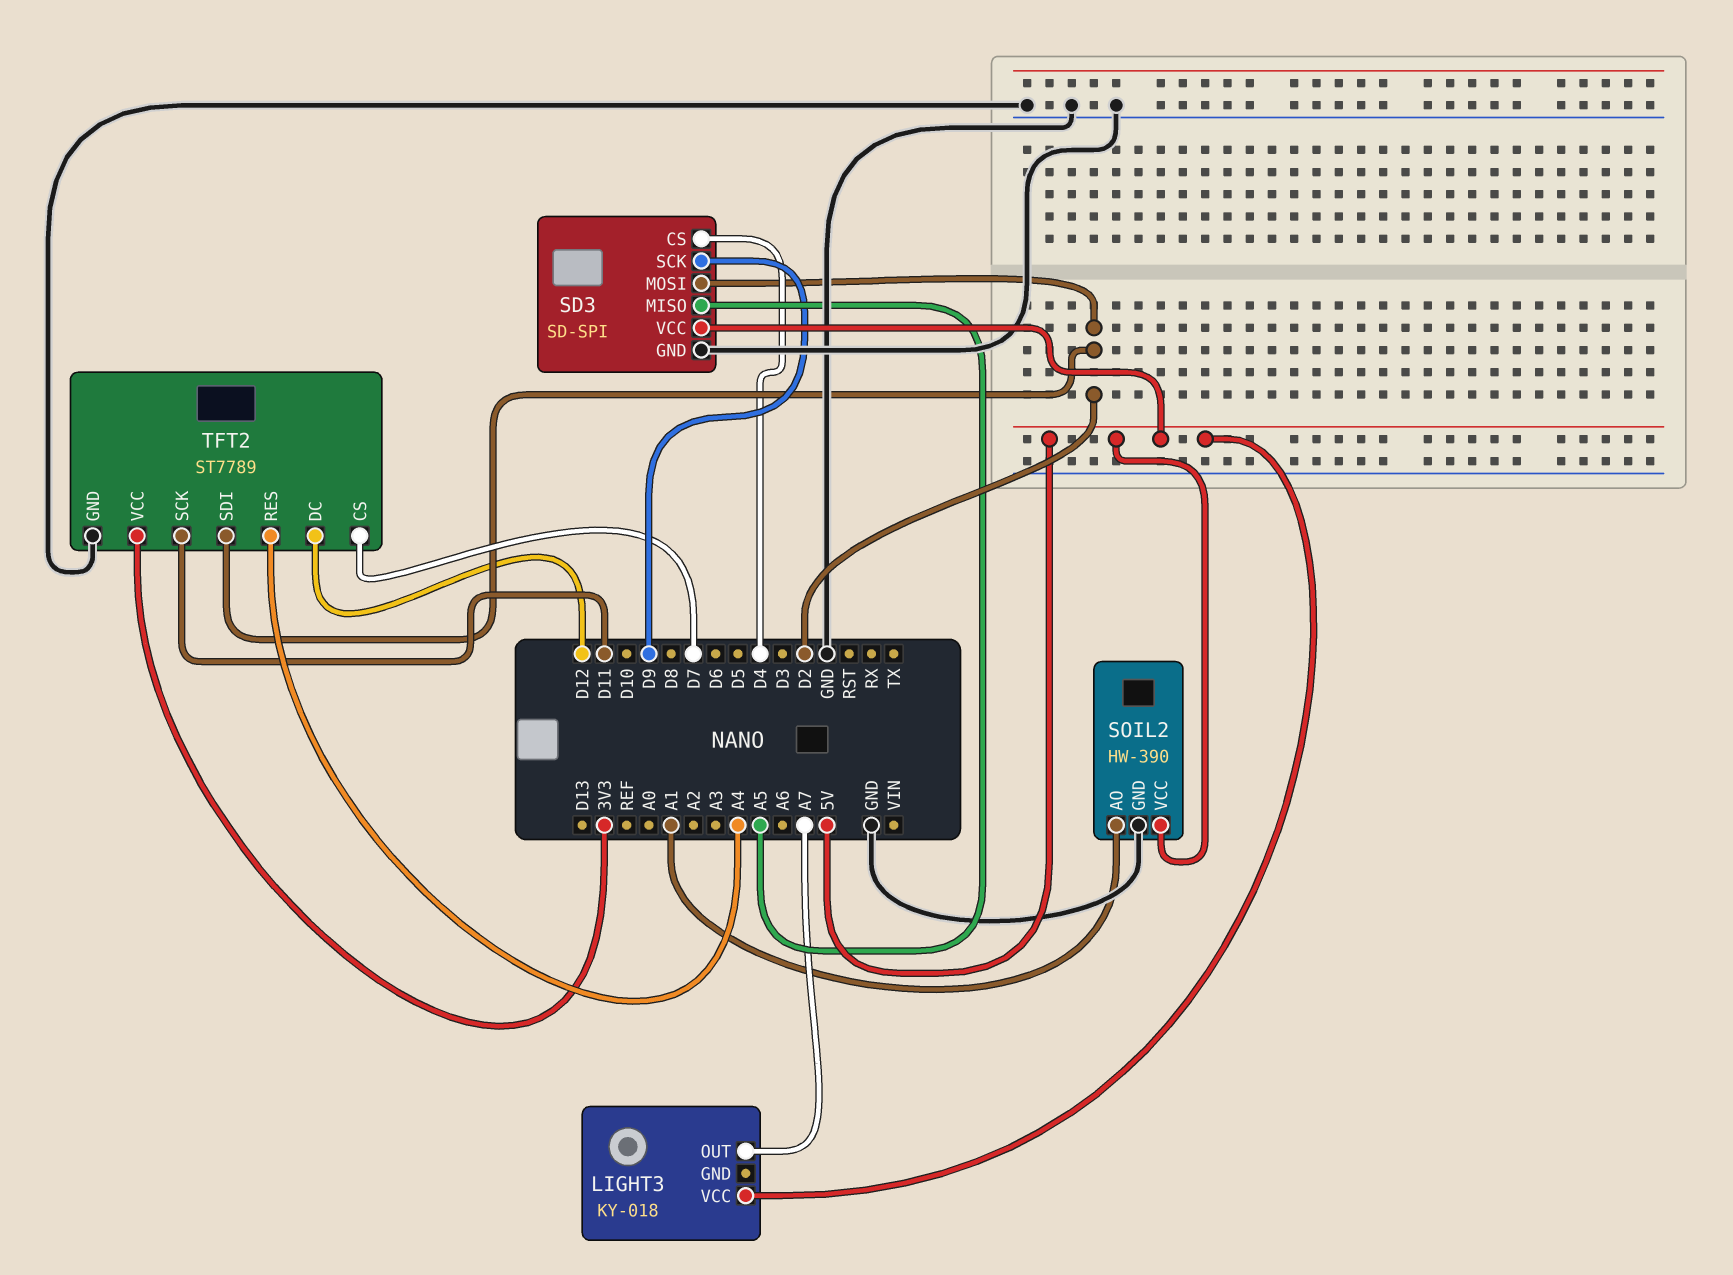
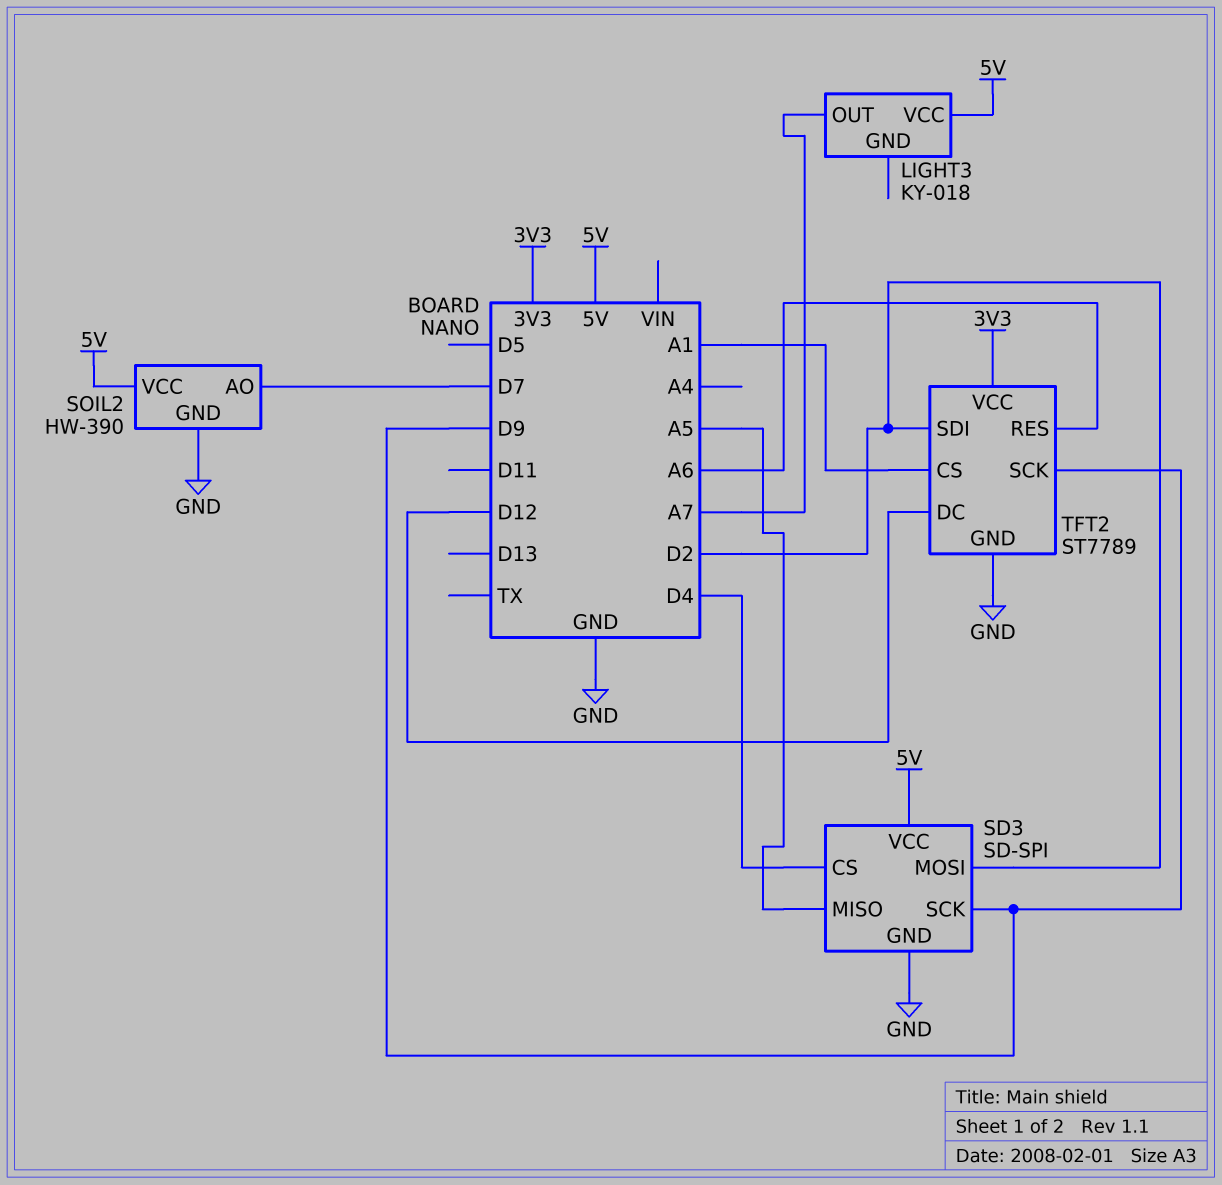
SOIL2 pin AO: A1 -> D7
TFT2 pin CS: D7 -> A1
TFT2 pin RES: A4 -> A6
TFT2 pin SCK: D11 -> D9

